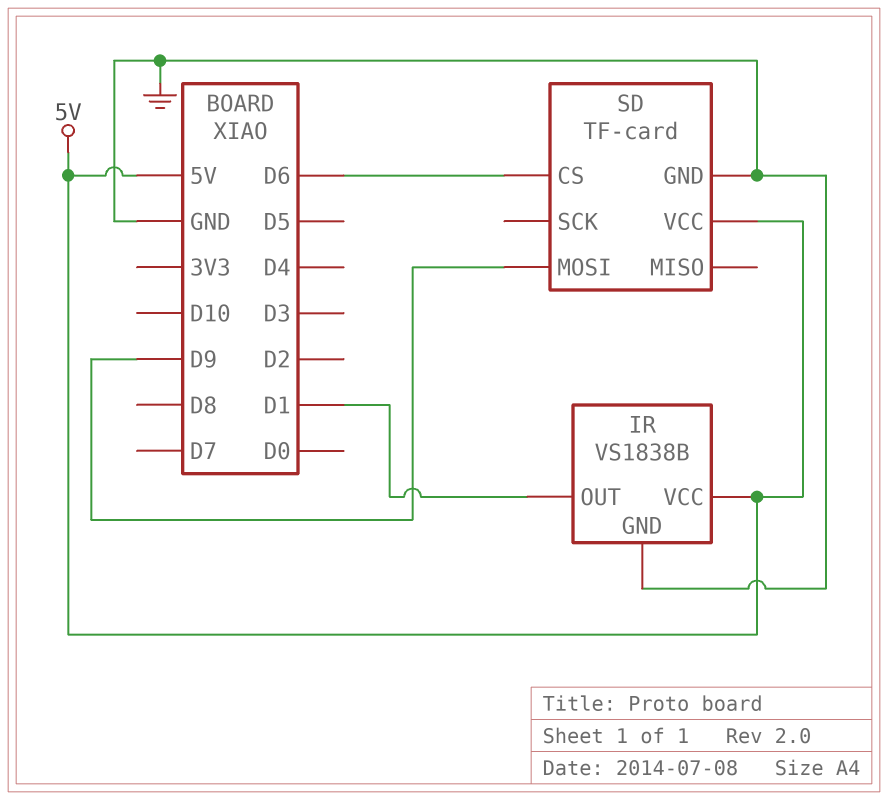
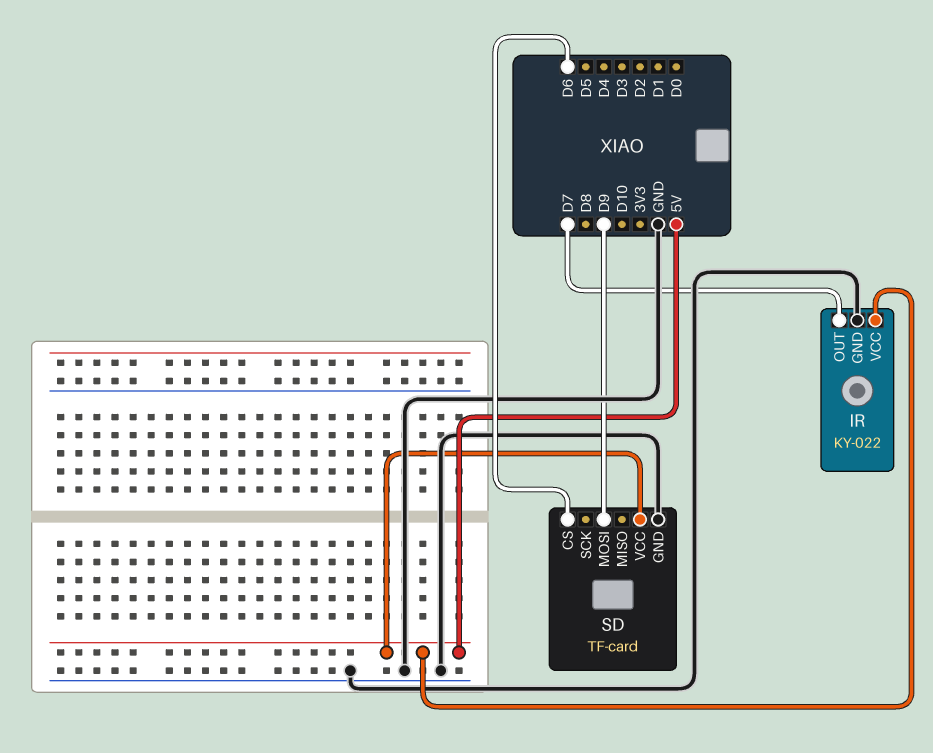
IR: VS1838B -> KY-022
IR pin OUT: D1 -> D7

